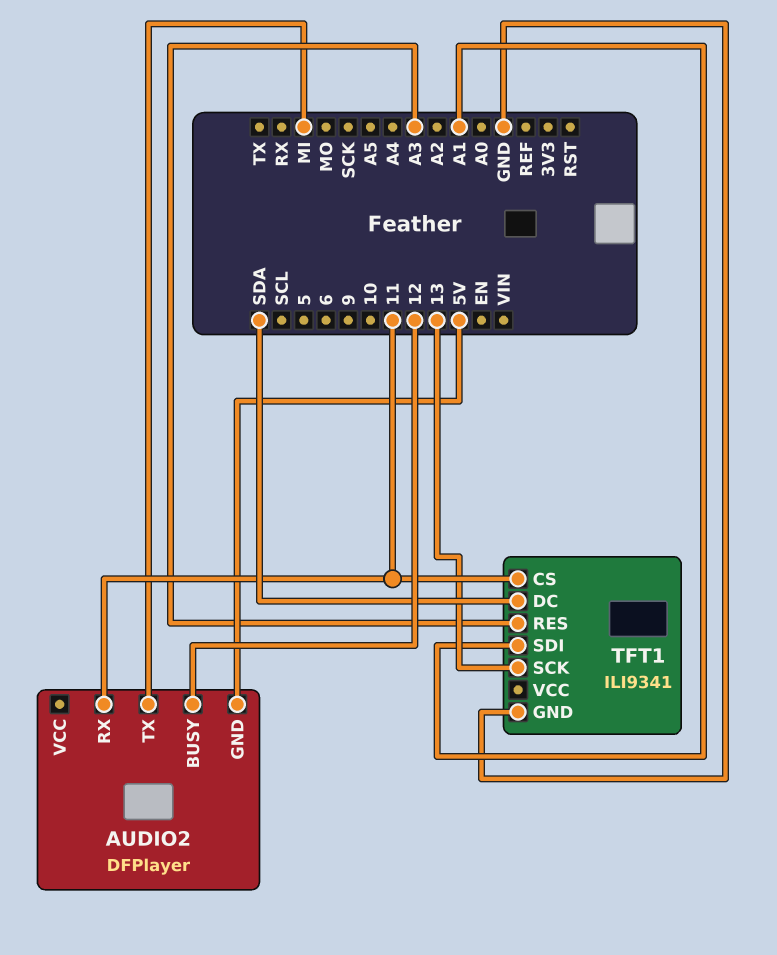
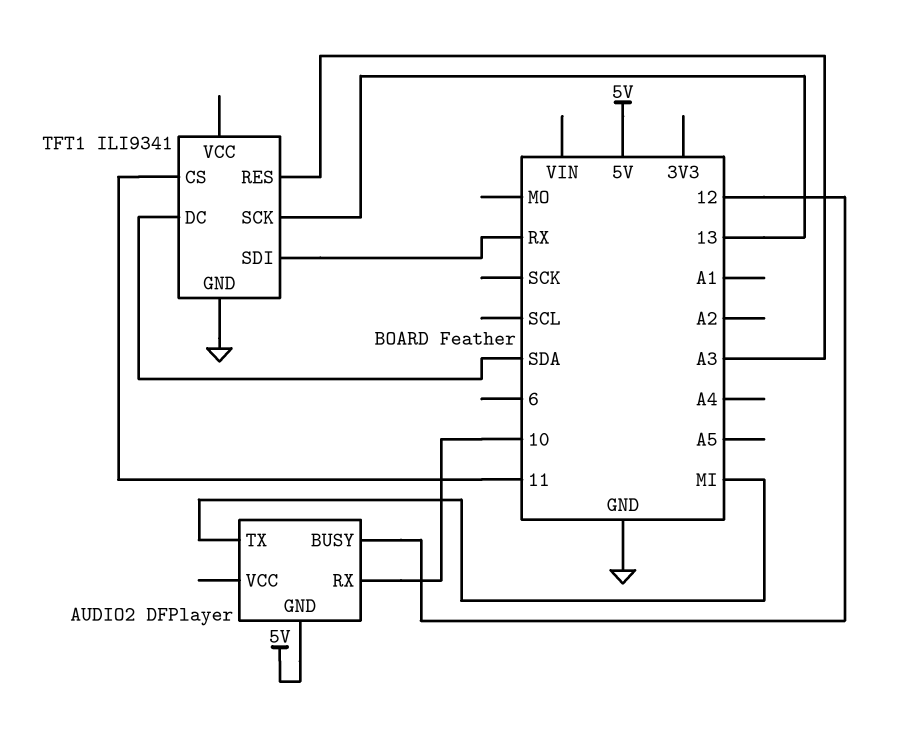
AUDIO2 pin RX: 11 -> 10
TFT1 pin SDI: A1 -> RX

